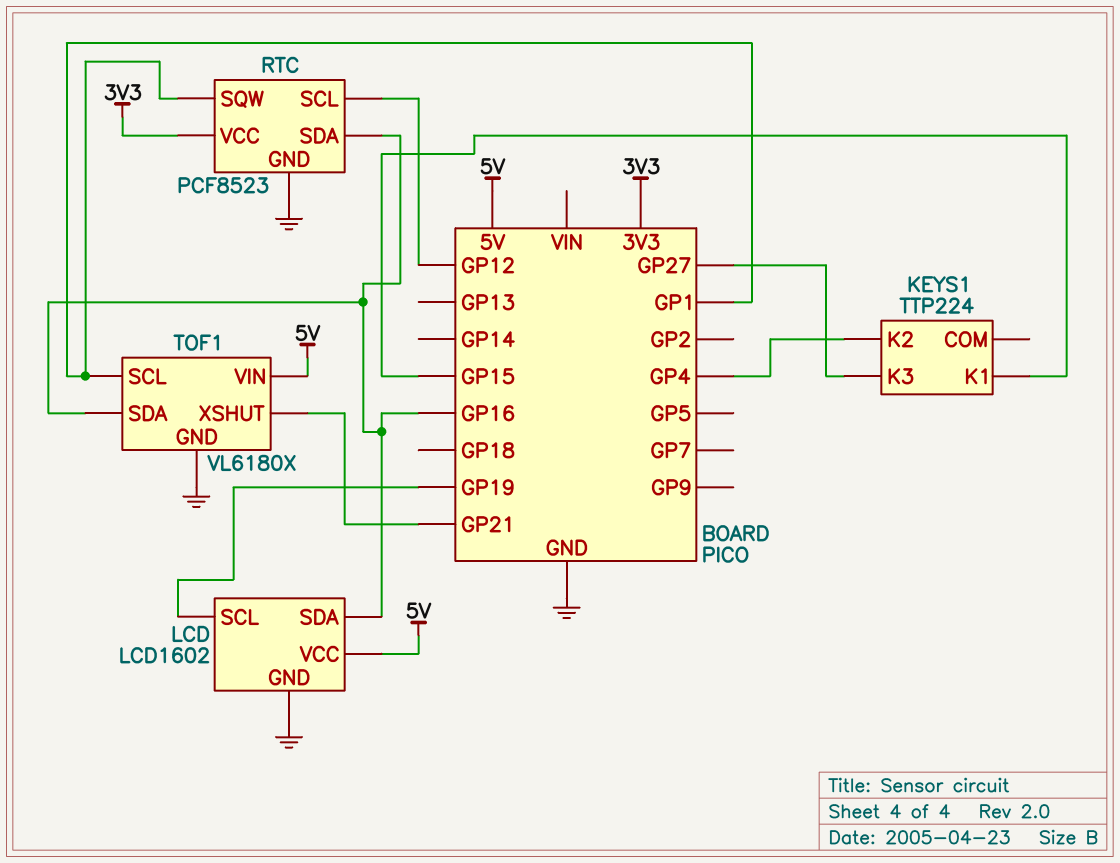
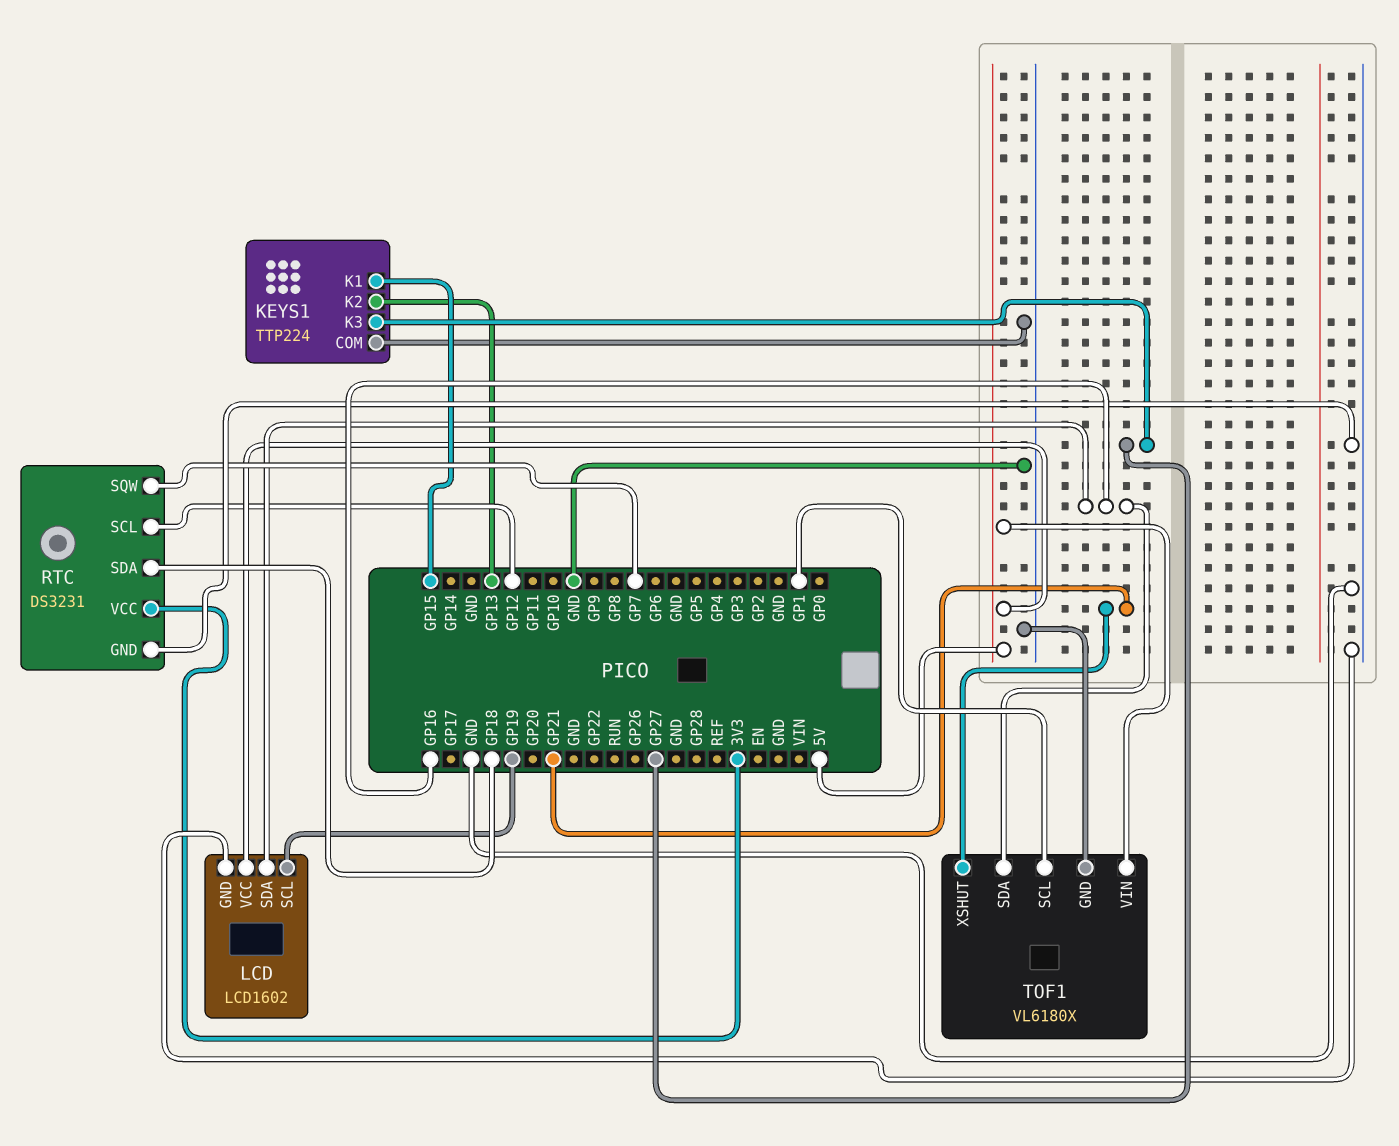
KEYS1 pin COM: none -> GND
KEYS1 pin K2: GP4 -> GP13
RTC: PCF8523 -> DS3231
RTC pin SDA: GP16 -> GP18
RTC pin SQW: GP1 -> GP7

